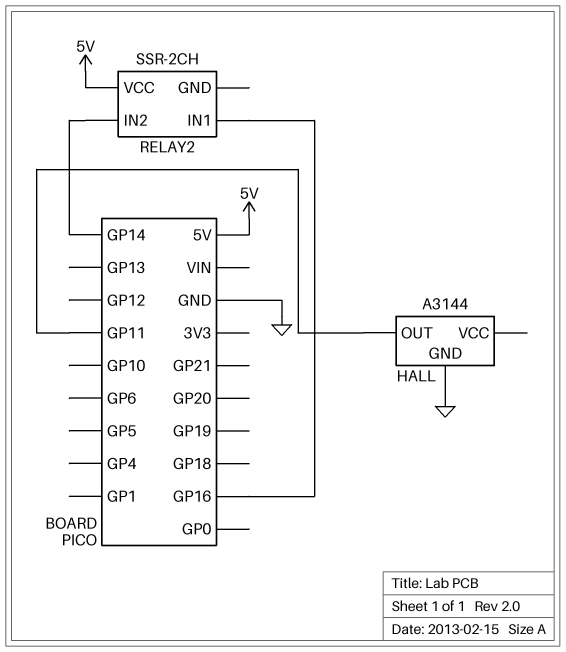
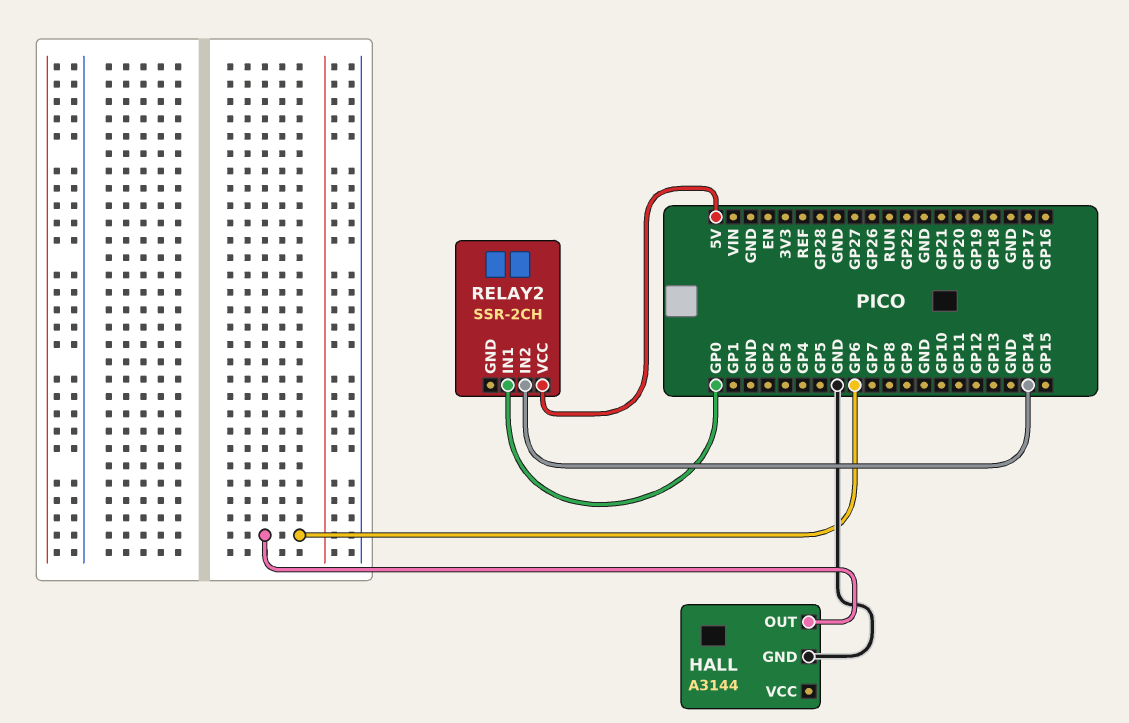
HALL pin OUT: GP11 -> GP6
RELAY2 pin IN1: GP16 -> GP0

